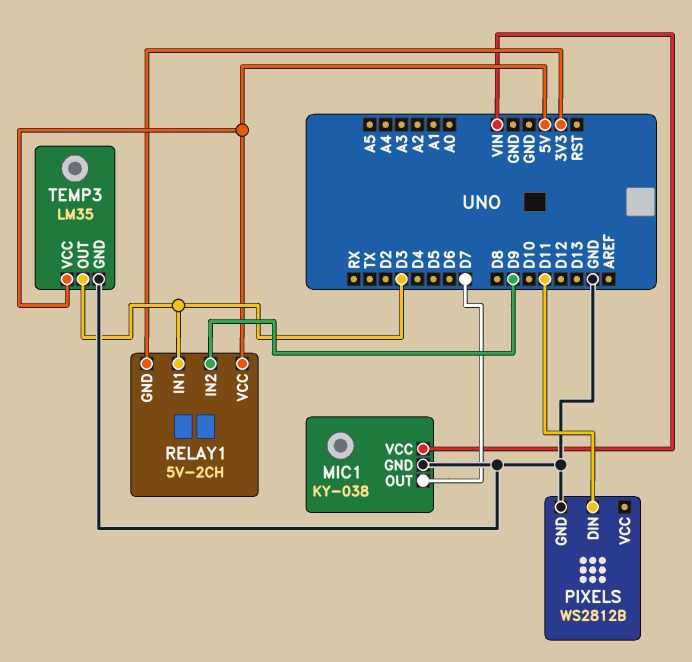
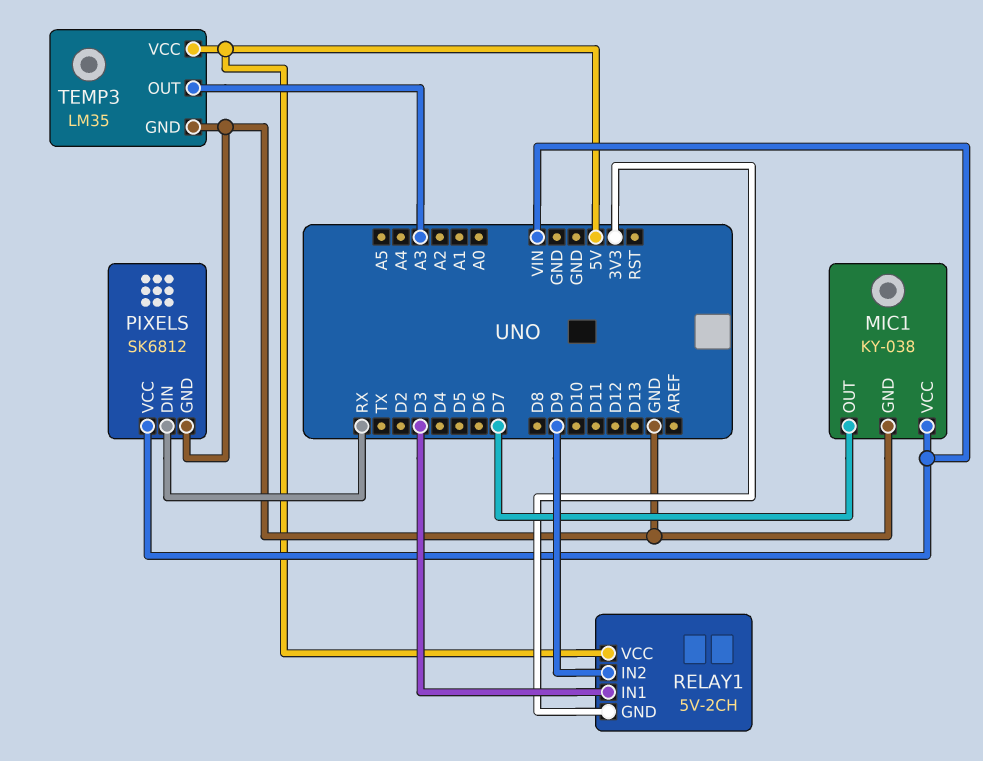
PIXELS: WS2812B -> SK6812
PIXELS pin DIN: D11 -> RX
PIXELS pin VCC: none -> VIN
TEMP3 pin OUT: D3 -> A3

